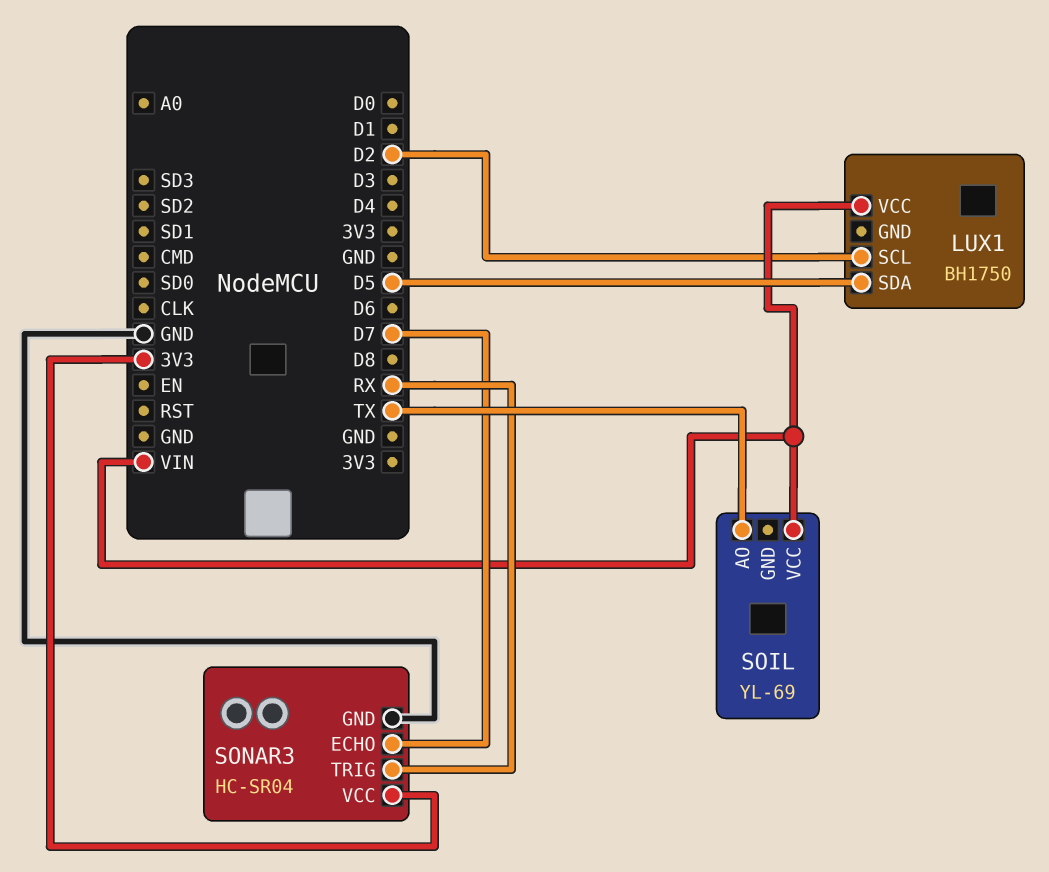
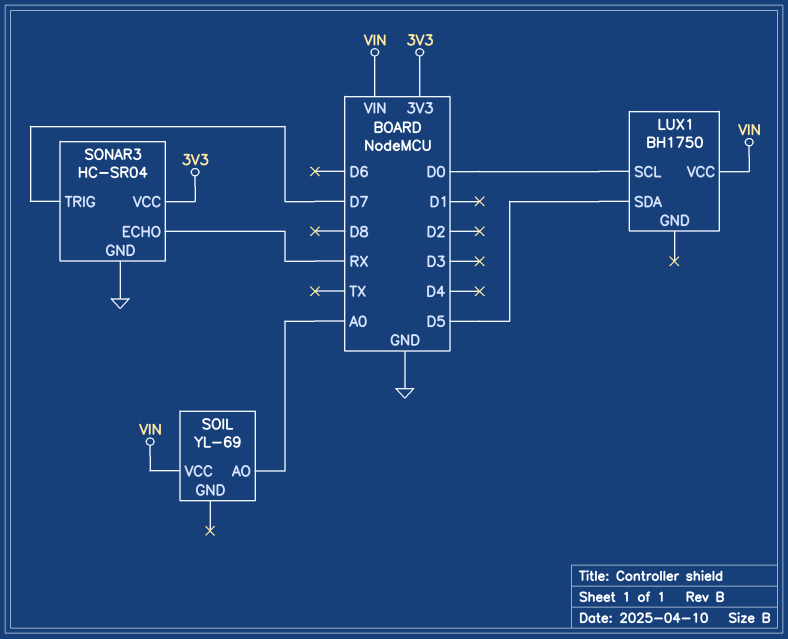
LUX1 pin SCL: D2 -> D0
SOIL pin AO: TX -> A0
SONAR3 pin ECHO: D7 -> RX
SONAR3 pin TRIG: RX -> D7

